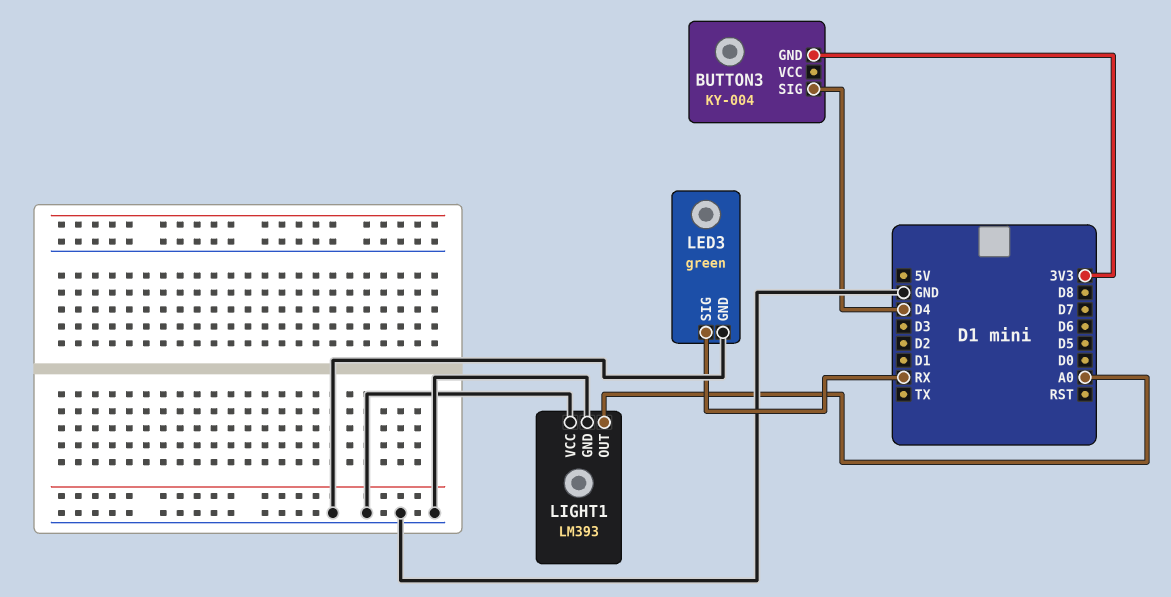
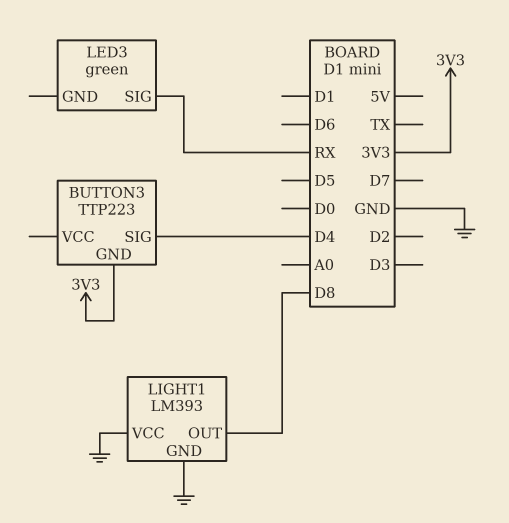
BUTTON3: KY-004 -> TTP223
LED3 pin GND: GND -> none
LIGHT1 pin OUT: A0 -> D8

